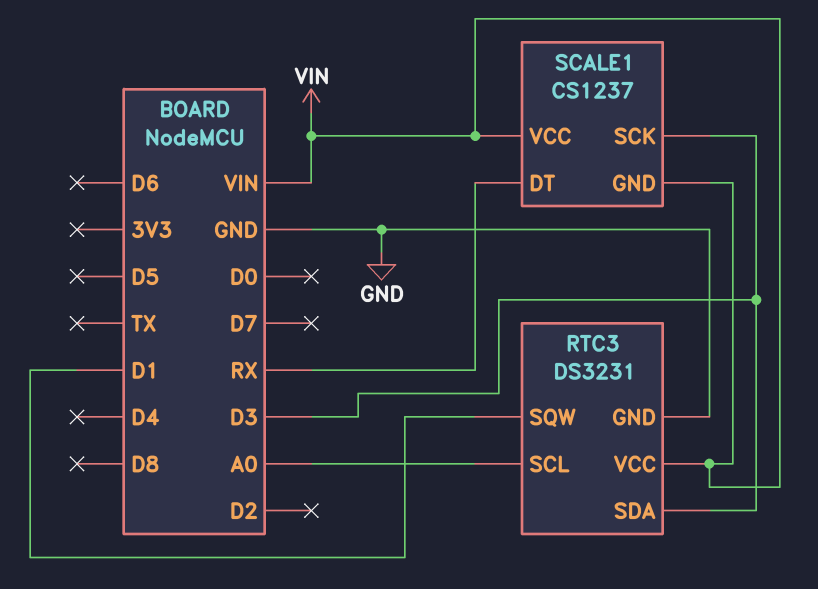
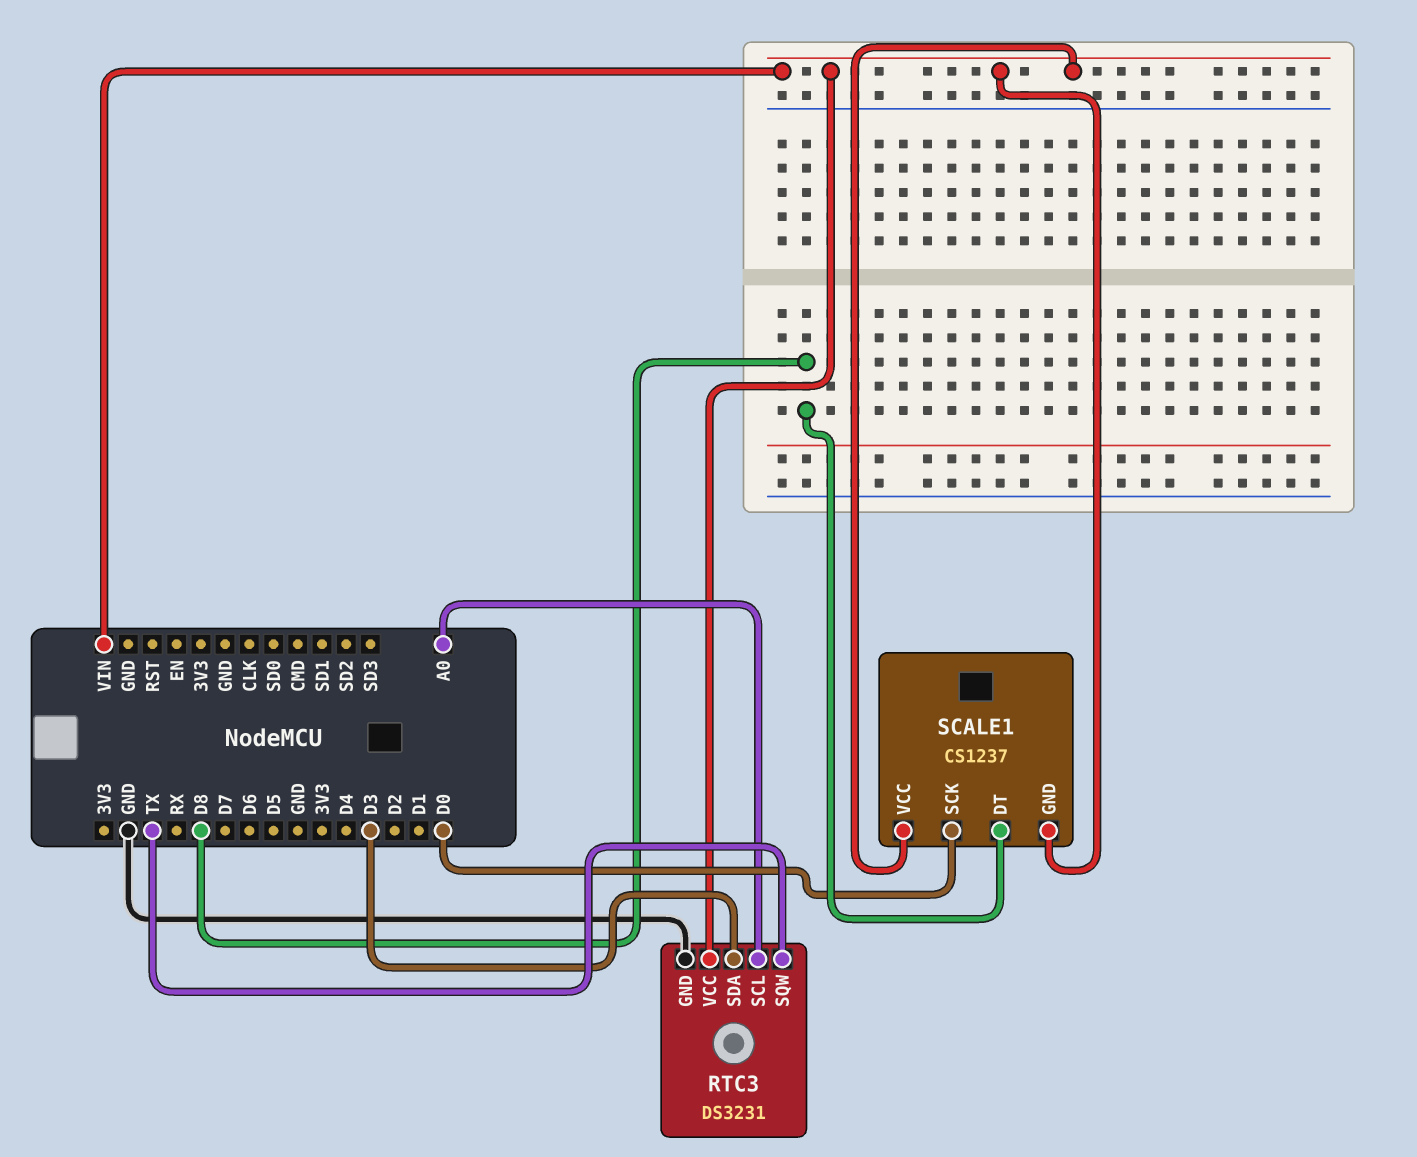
RTC3 pin SQW: D1 -> TX
SCALE1 pin DT: RX -> D8
SCALE1 pin SCK: D3 -> D0

